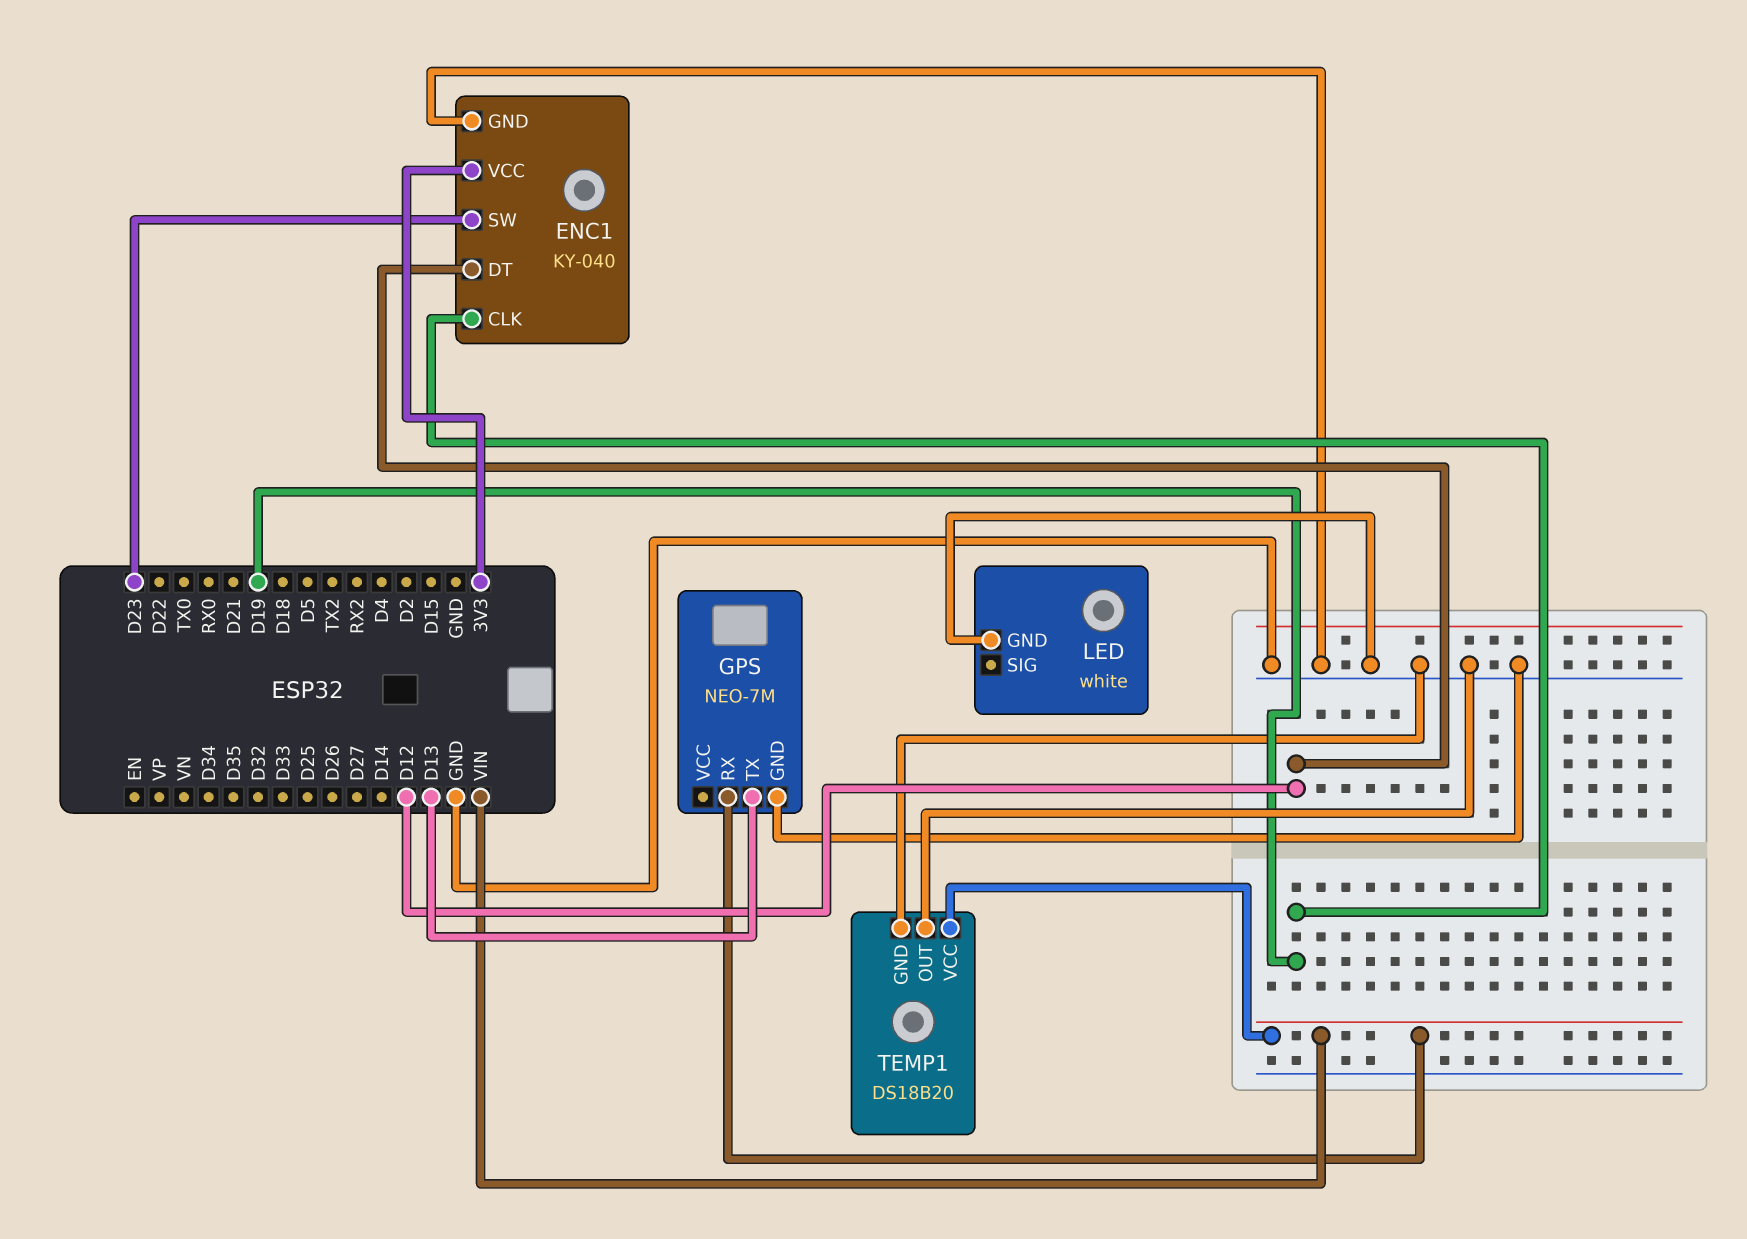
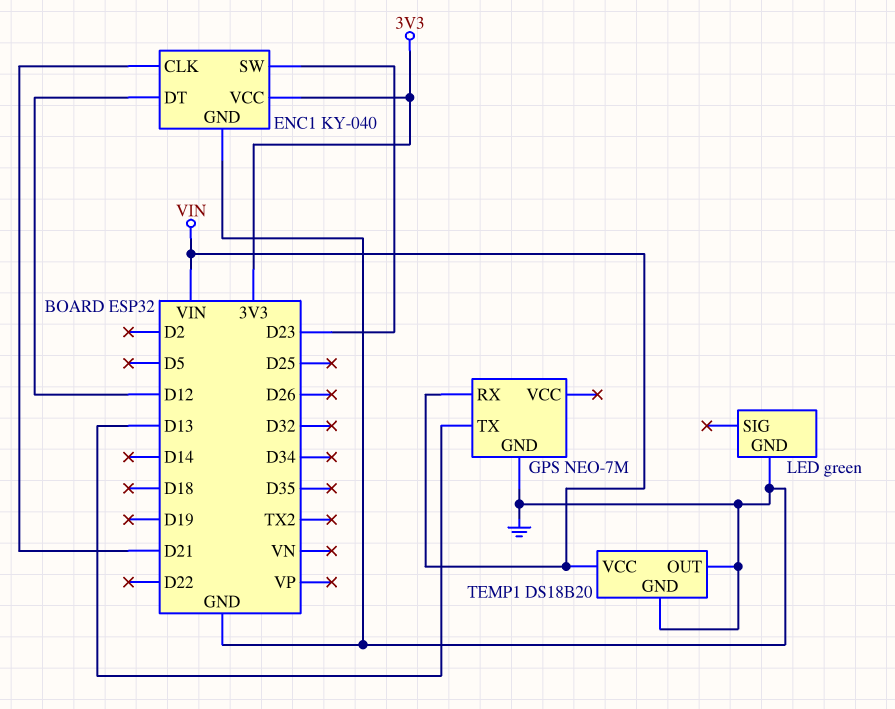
ENC1 pin CLK: D19 -> D21
LED: white -> green

